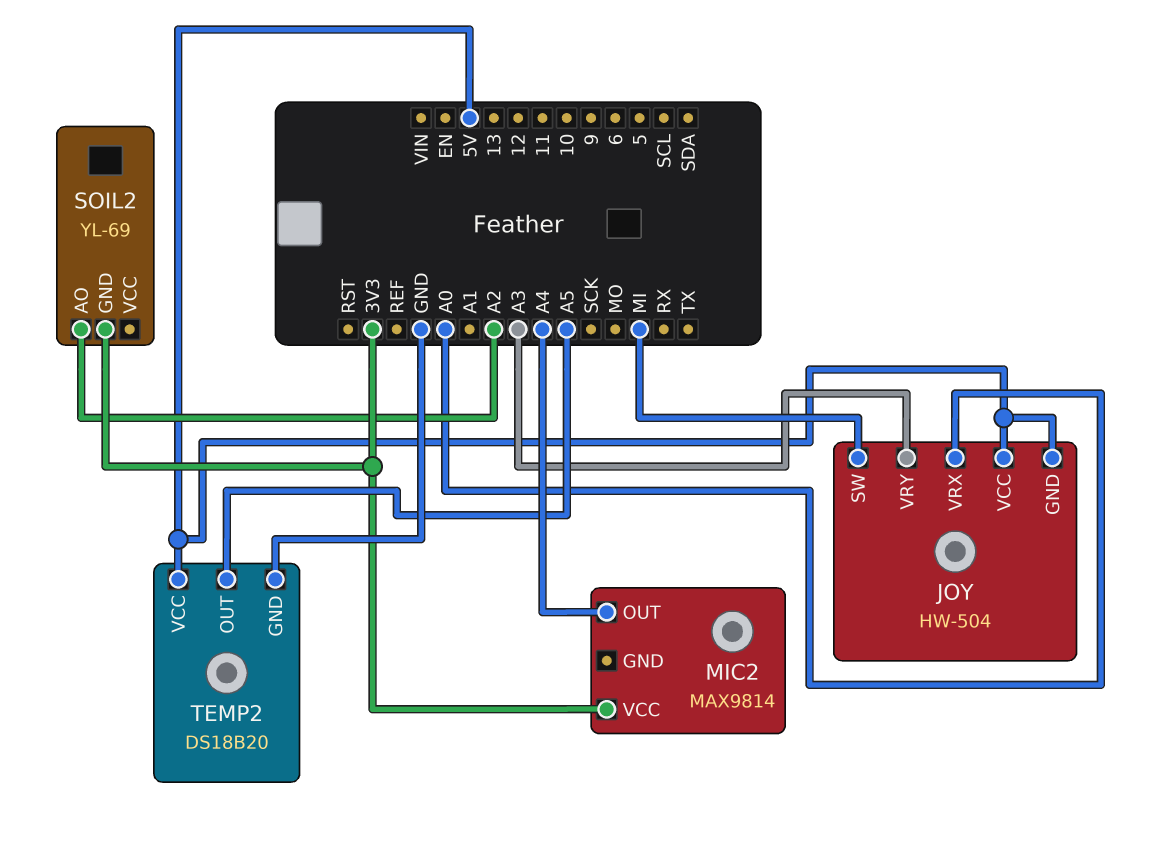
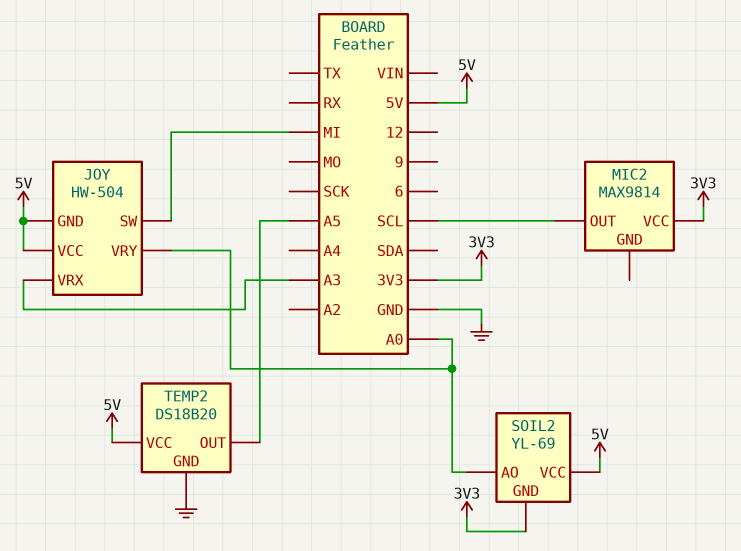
JOY pin VRX: A0 -> A3
JOY pin VRY: A3 -> A0
MIC2 pin OUT: A4 -> SCL
SOIL2 pin AO: A2 -> A0
SOIL2 pin VCC: none -> 5V

